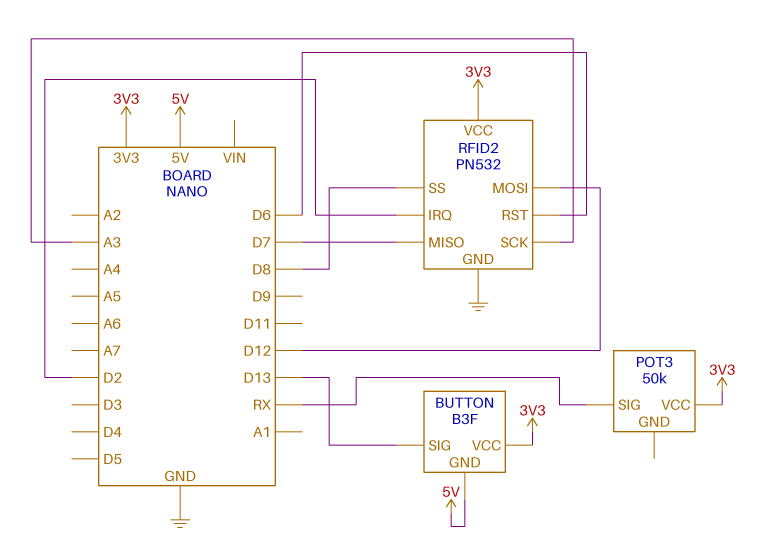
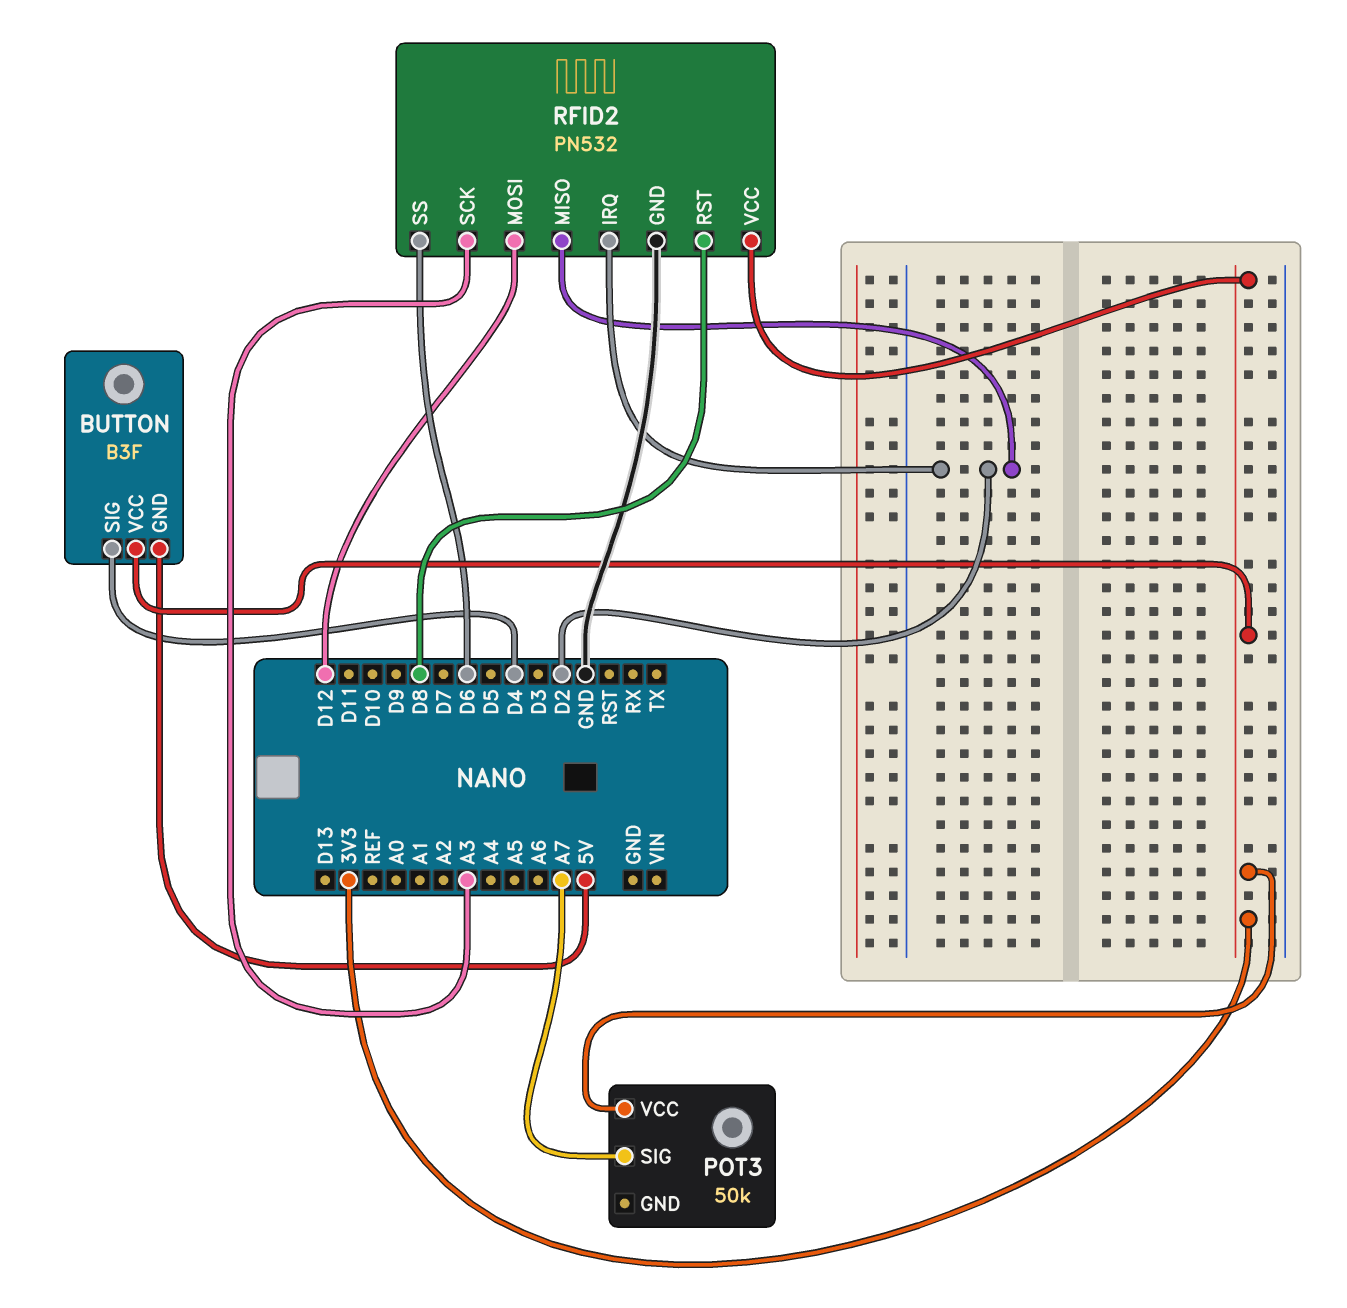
BUTTON pin SIG: D13 -> D4
POT3 pin SIG: RX -> A7
RFID2 pin MISO: D7 -> D2
RFID2 pin RST: D6 -> D8
RFID2 pin SS: D8 -> D6

